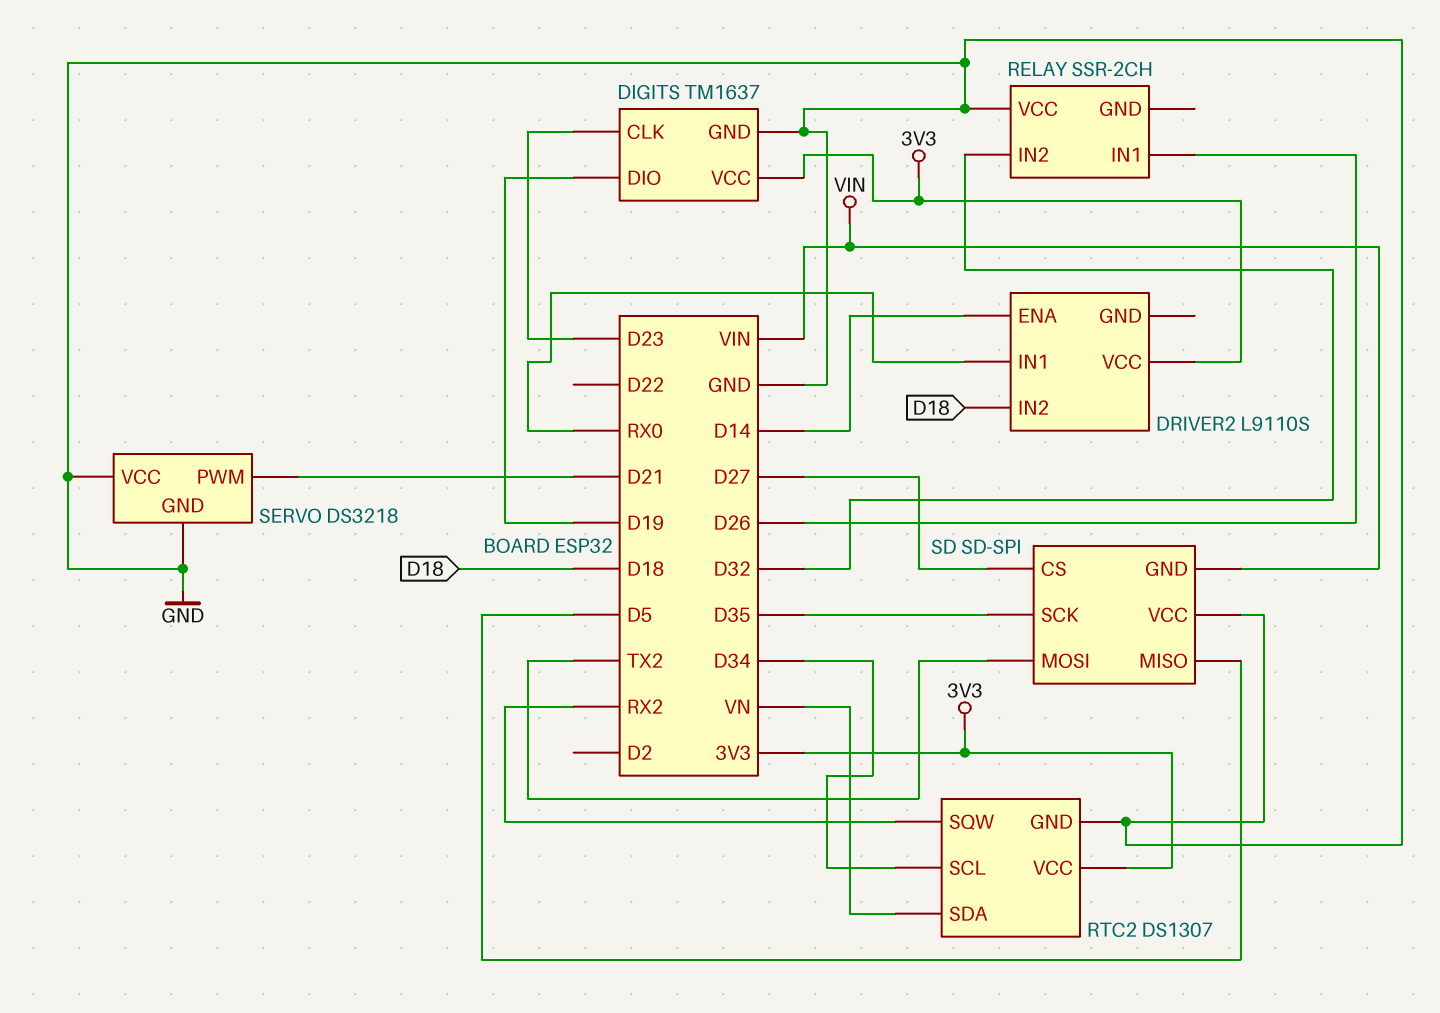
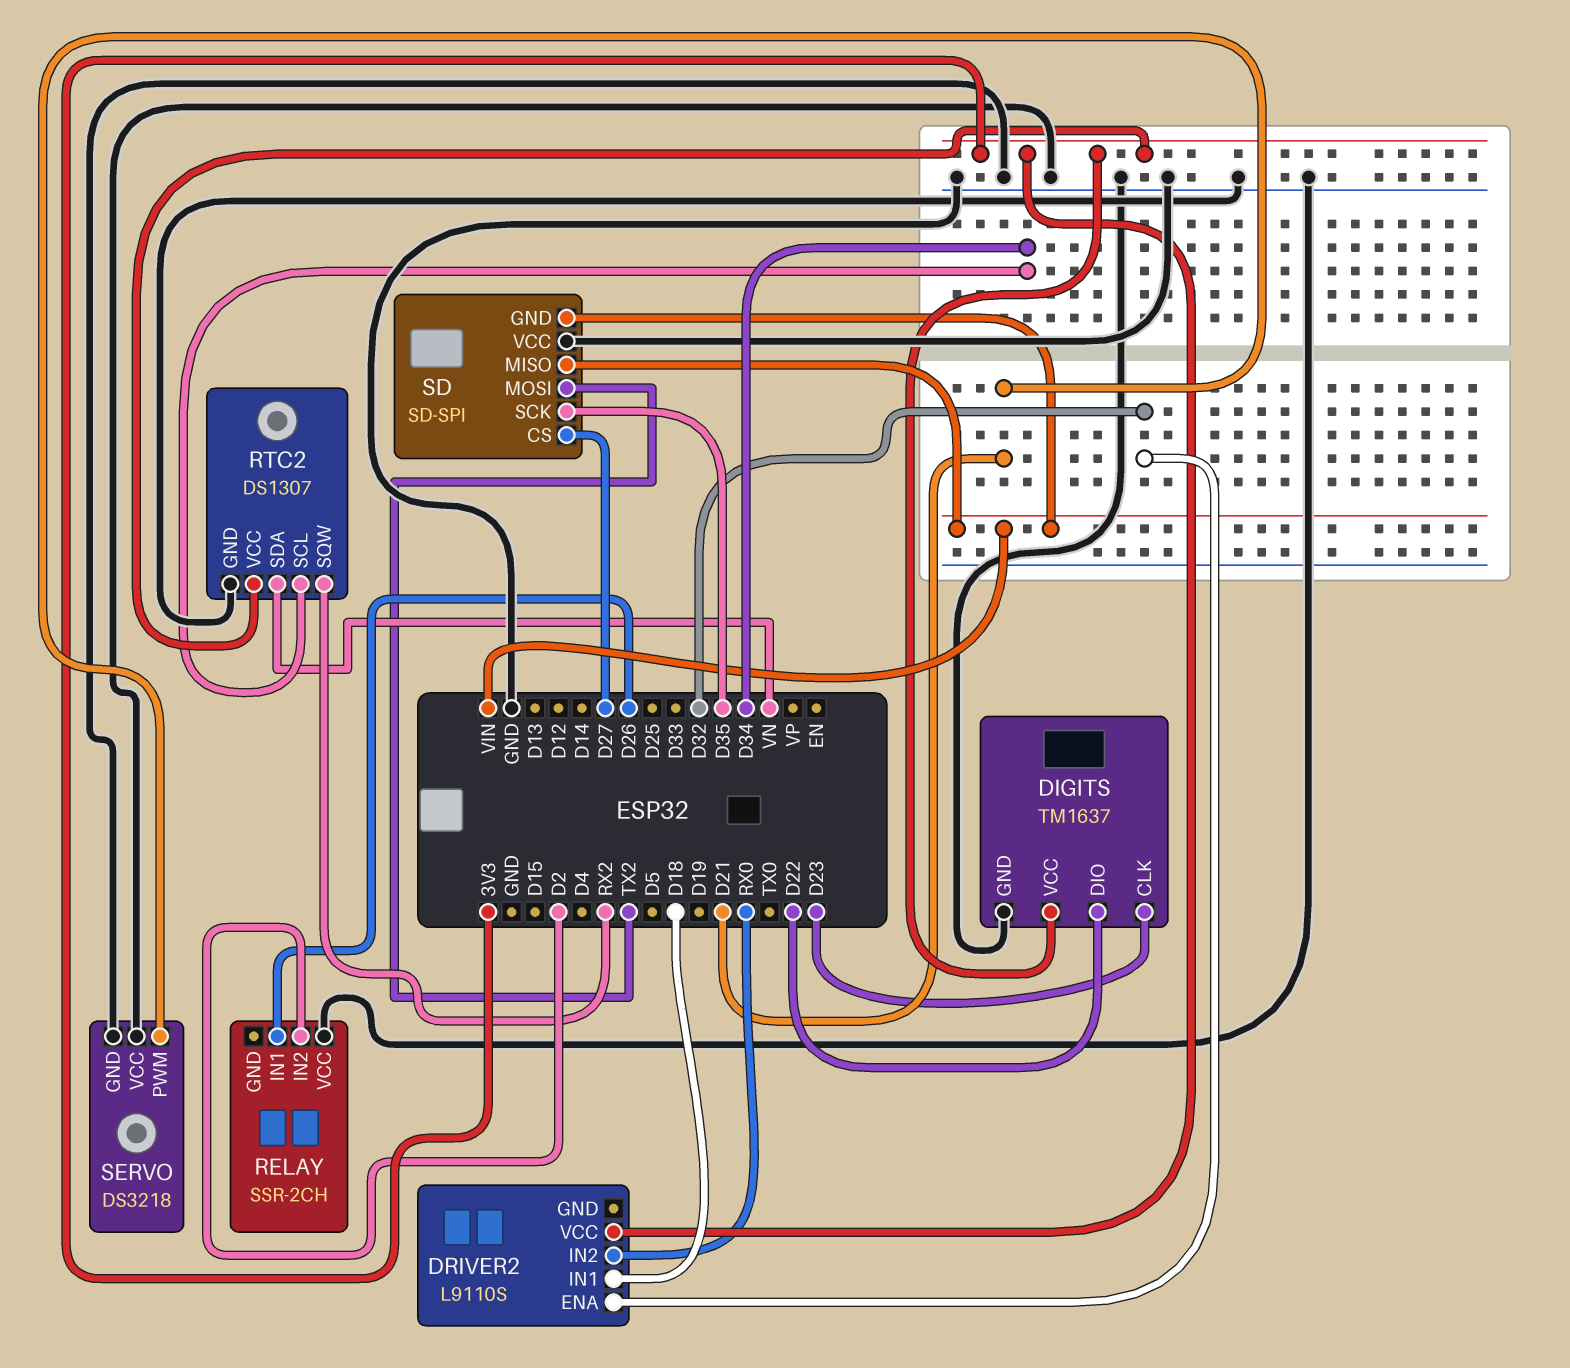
DIGITS pin DIO: D19 -> D22
DRIVER2 pin ENA: D14 -> D32
DRIVER2 pin IN1: RX0 -> D18
DRIVER2 pin IN2: D18 -> RX0
RELAY pin IN2: D32 -> D2
SD pin MISO: D5 -> VIN

